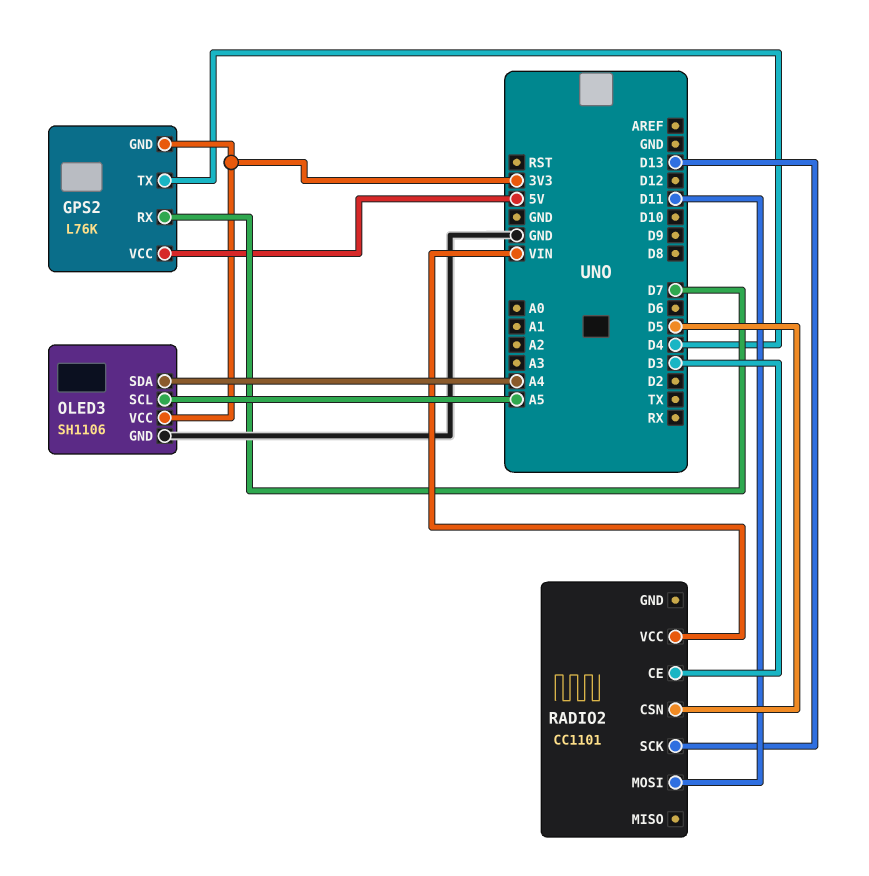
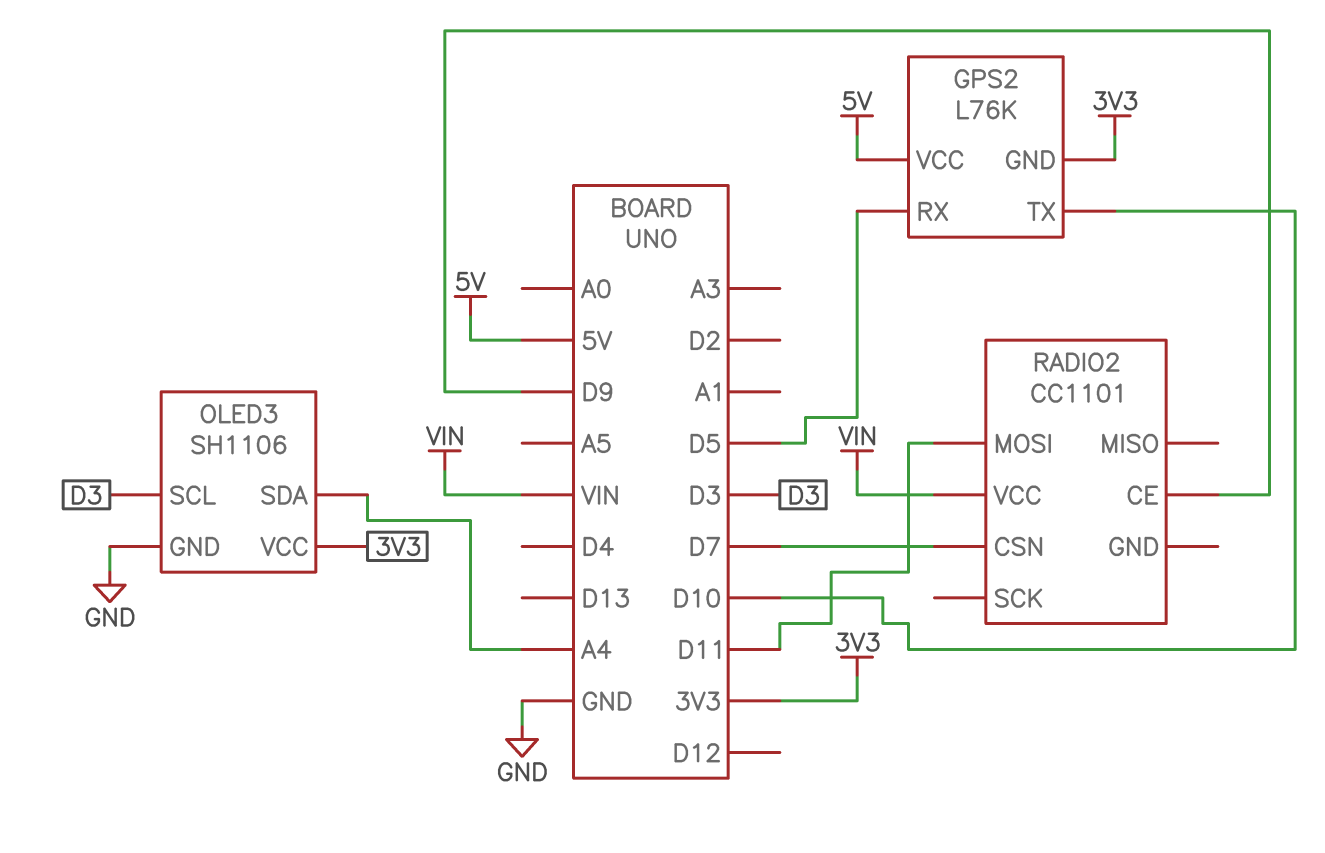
GPS2 pin RX: D7 -> D5
GPS2 pin TX: D4 -> D10
OLED3 pin SCL: A5 -> D3
RADIO2 pin CE: D3 -> D9
RADIO2 pin CSN: D5 -> D7
RADIO2 pin SCK: D13 -> none

